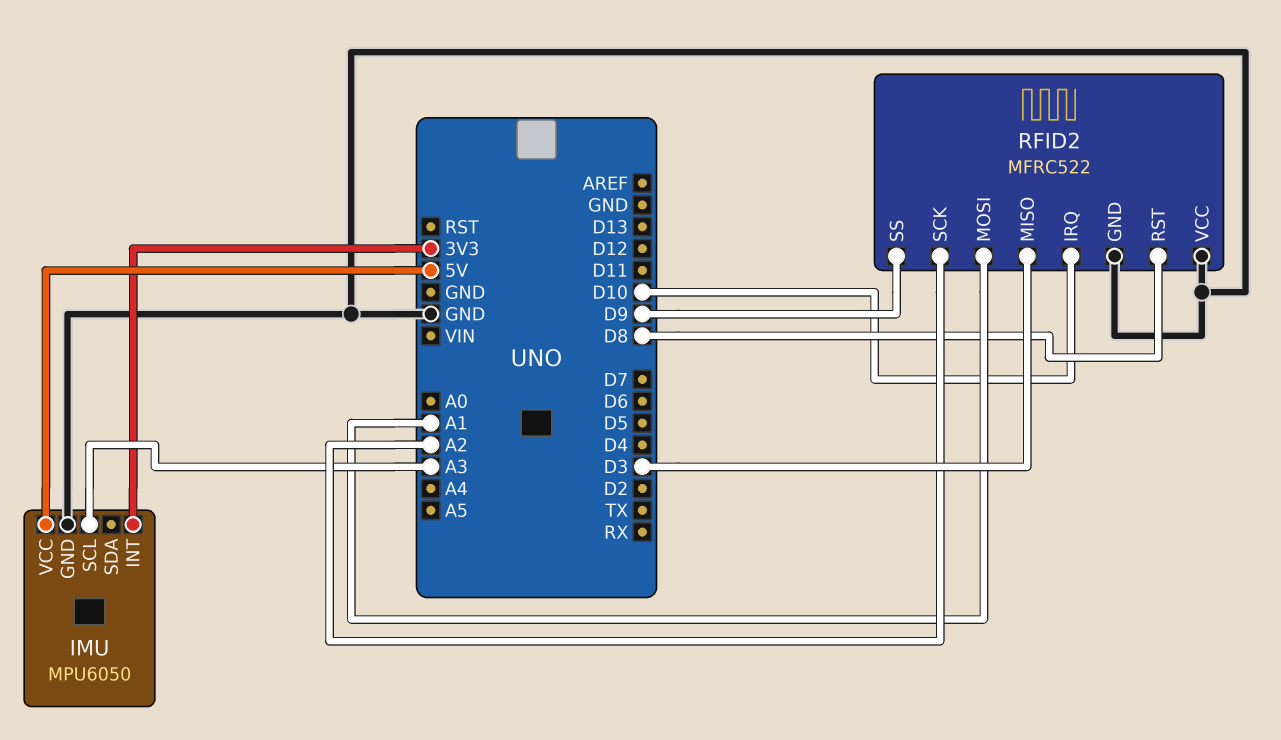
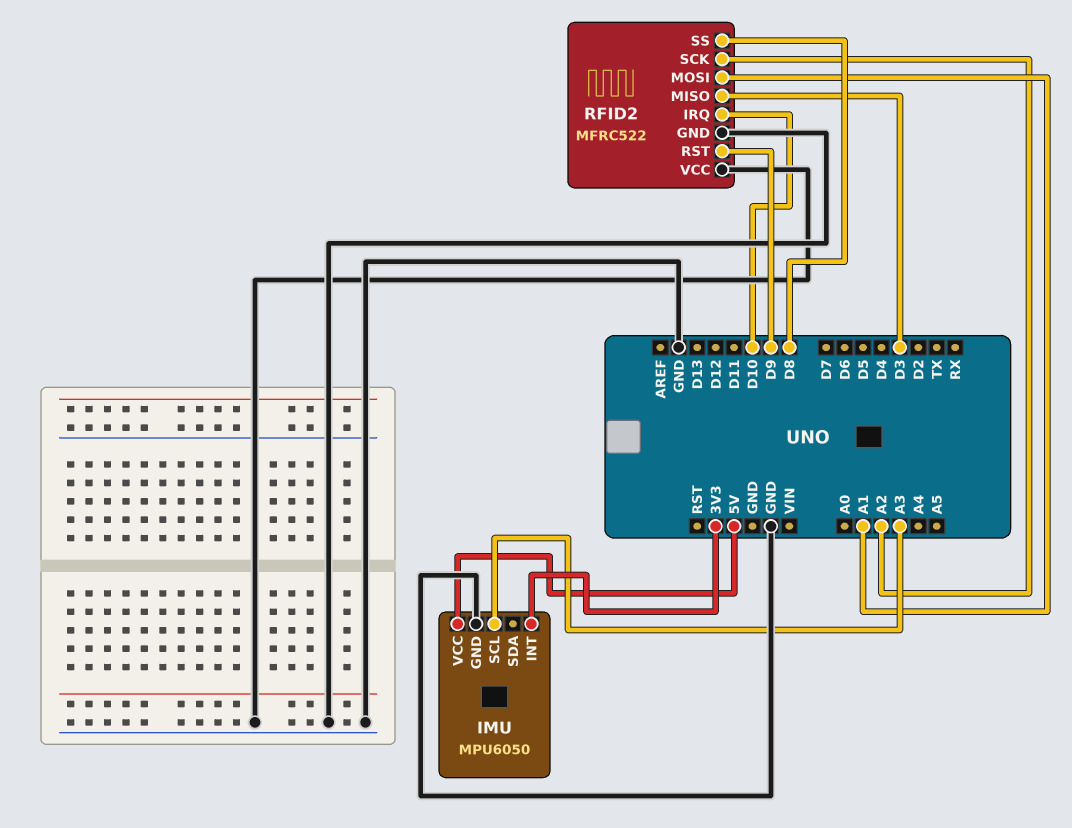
RFID2 pin RST: D8 -> D9
RFID2 pin SS: D9 -> D8

